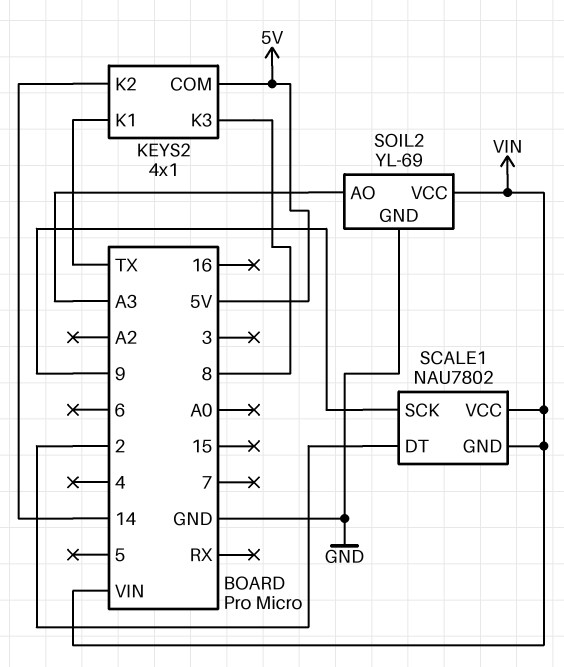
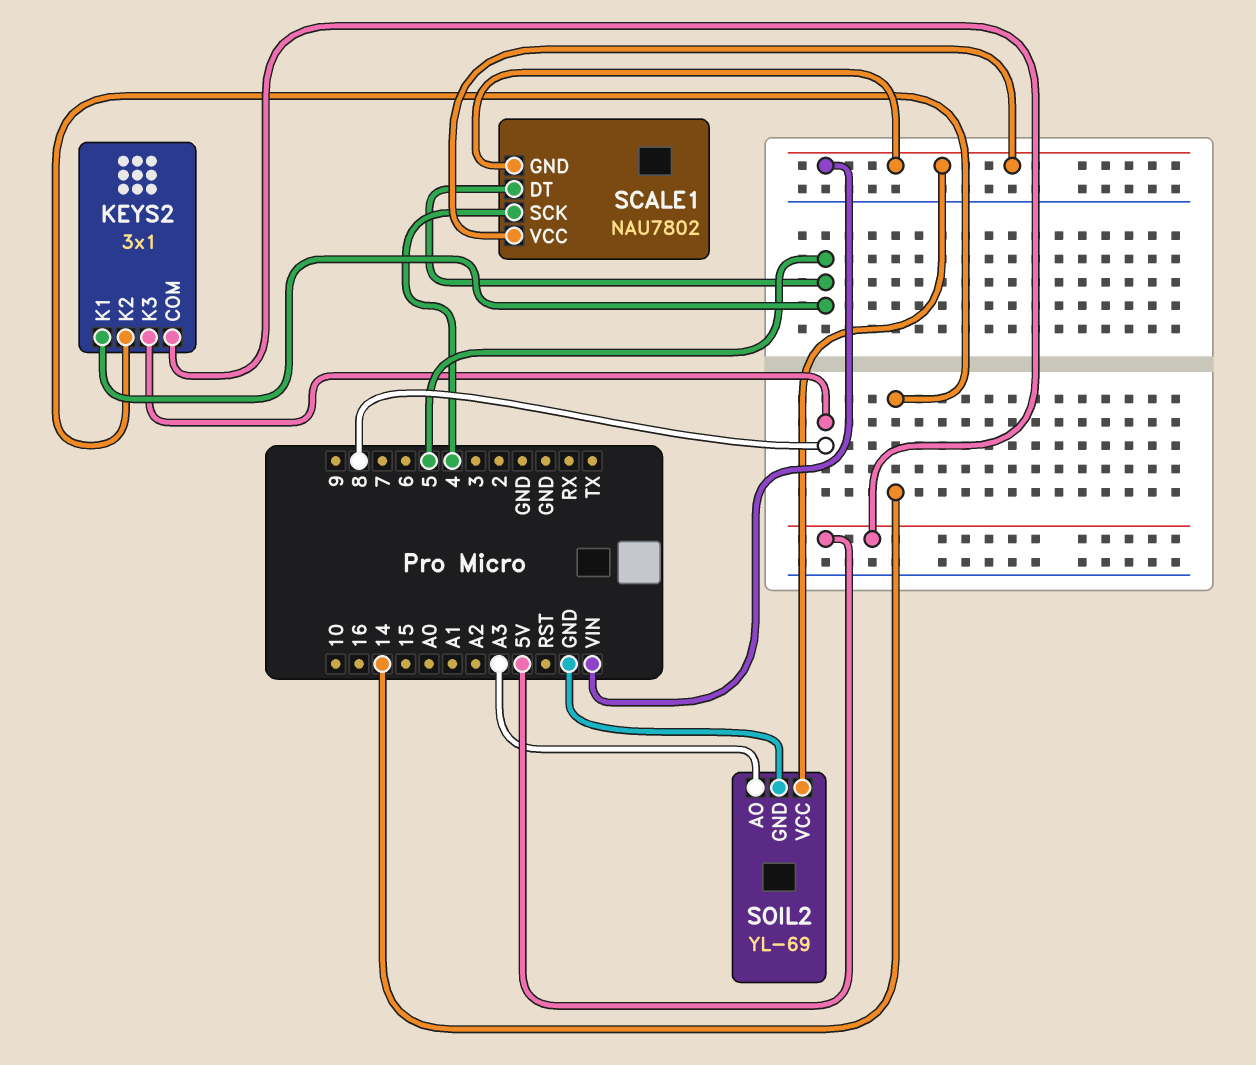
KEYS2: 4x1 -> 3x1
KEYS2 pin K1: TX -> 5
SCALE1 pin DT: 2 -> 5
SCALE1 pin SCK: 9 -> 4

